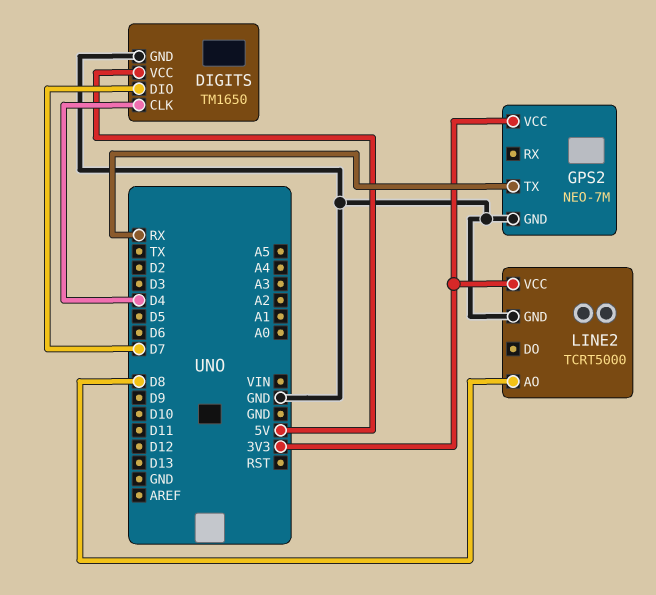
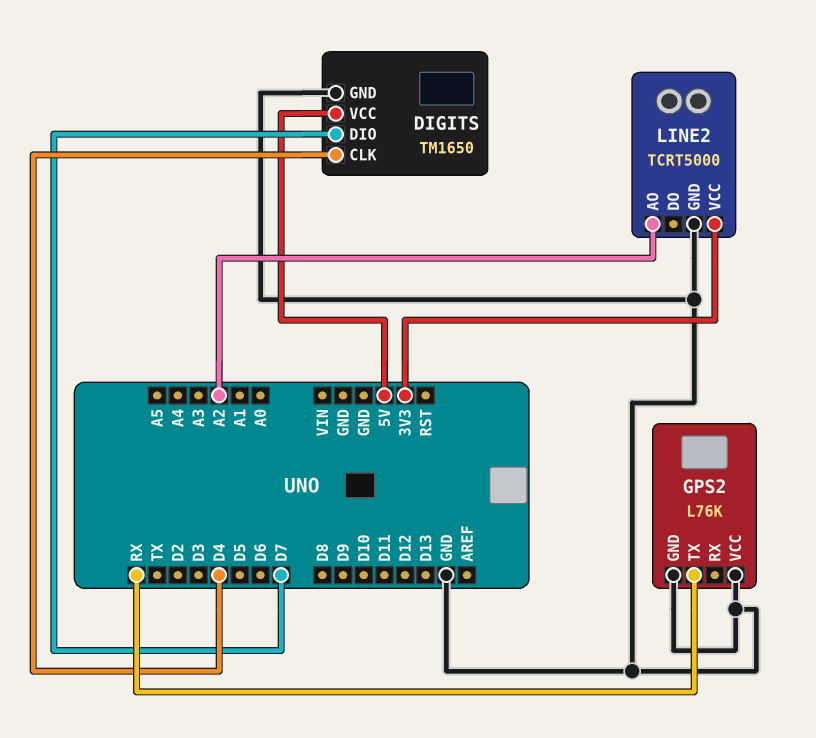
GPS2: NEO-7M -> L76K
GPS2 pin VCC: 3V3 -> GND
LINE2 pin AO: D8 -> A2

